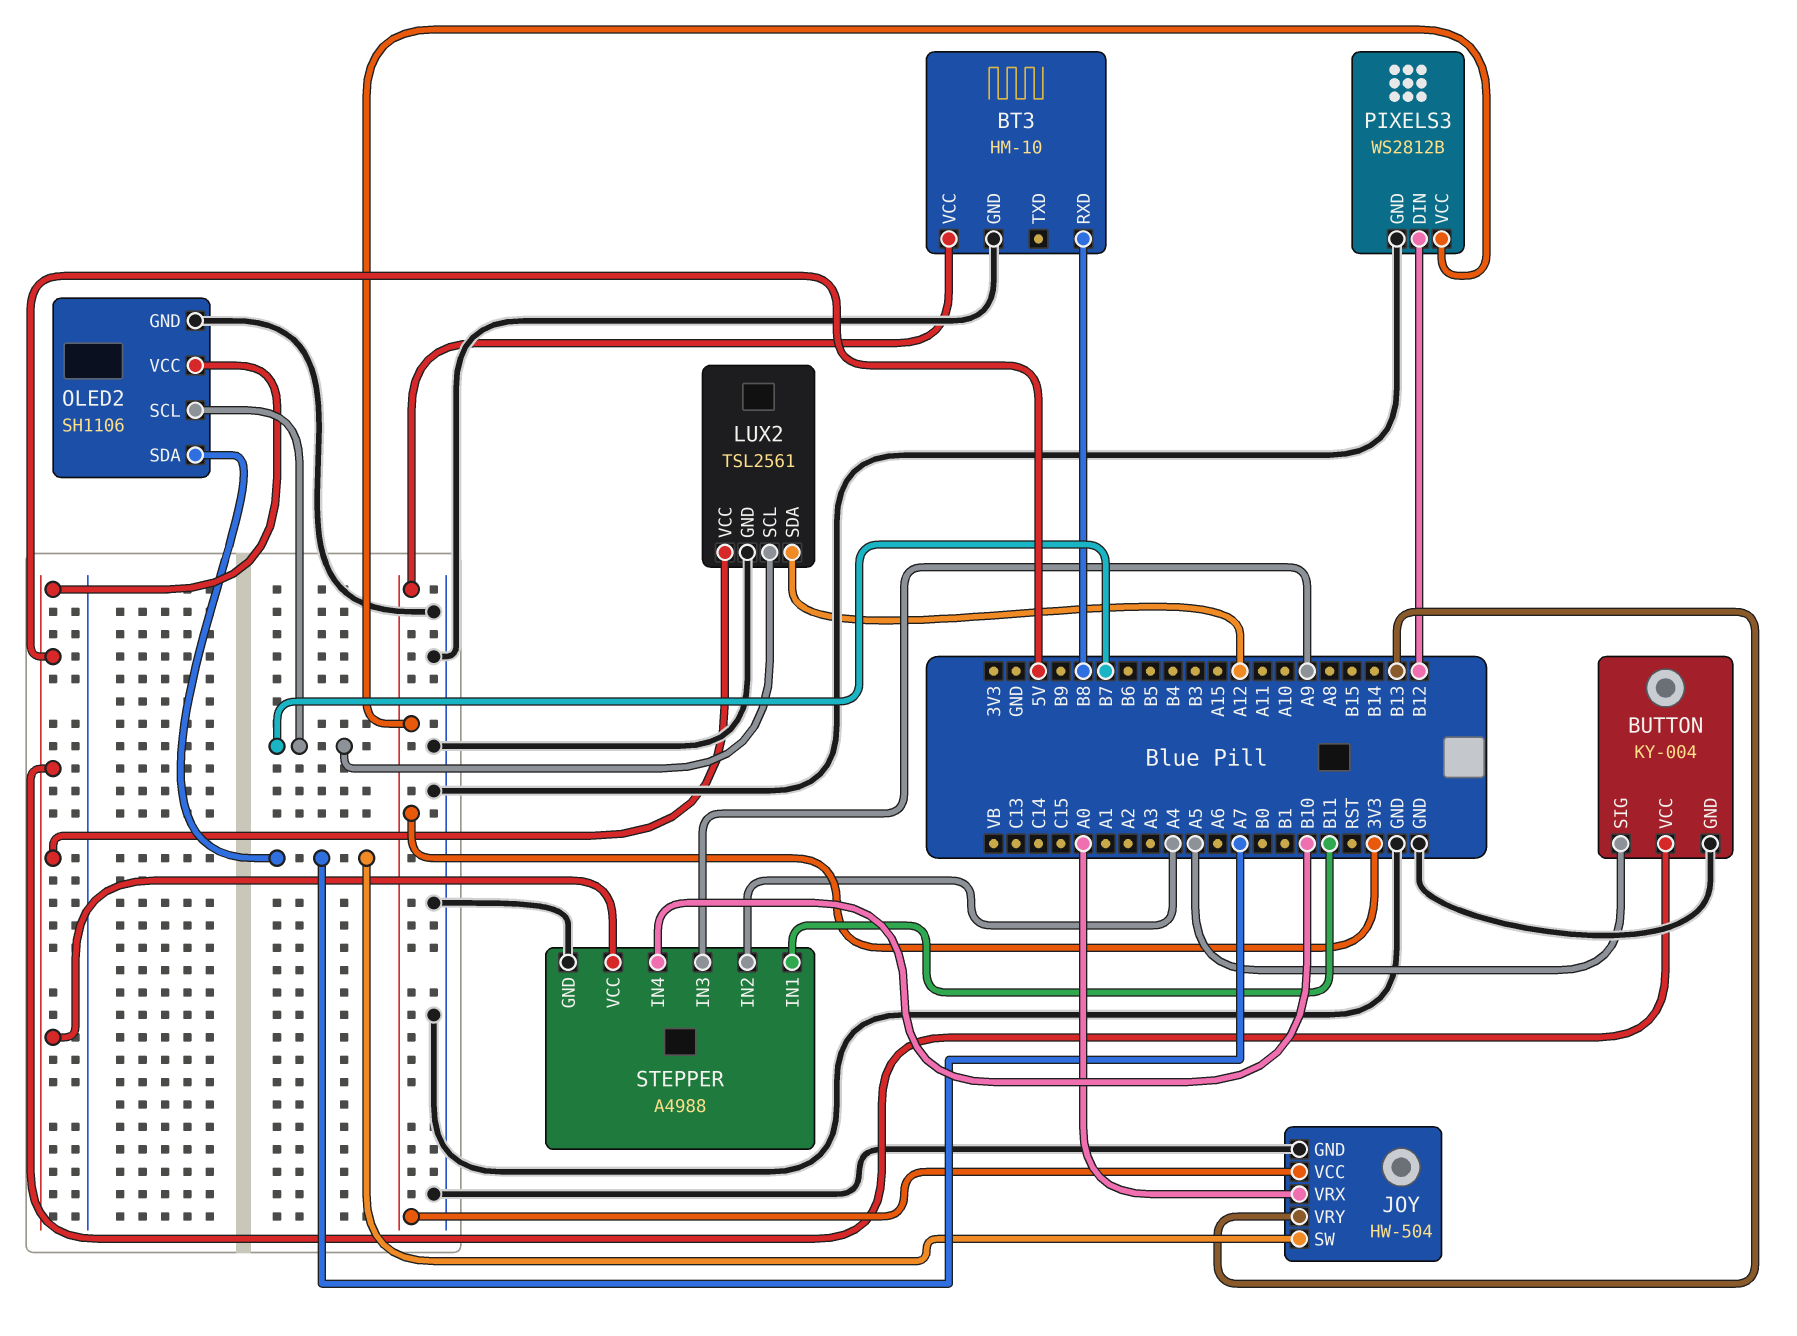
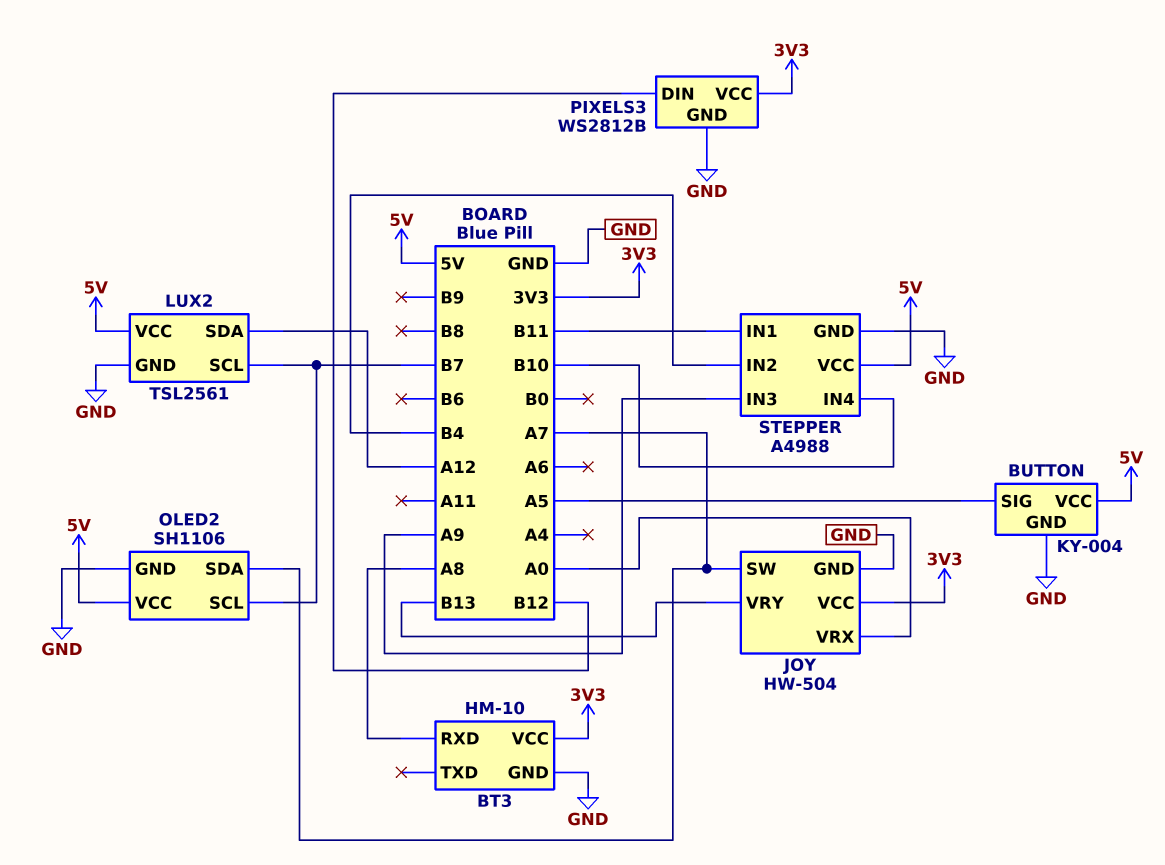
BT3 pin RXD: B8 -> A8
STEPPER pin IN2: A4 -> B4

